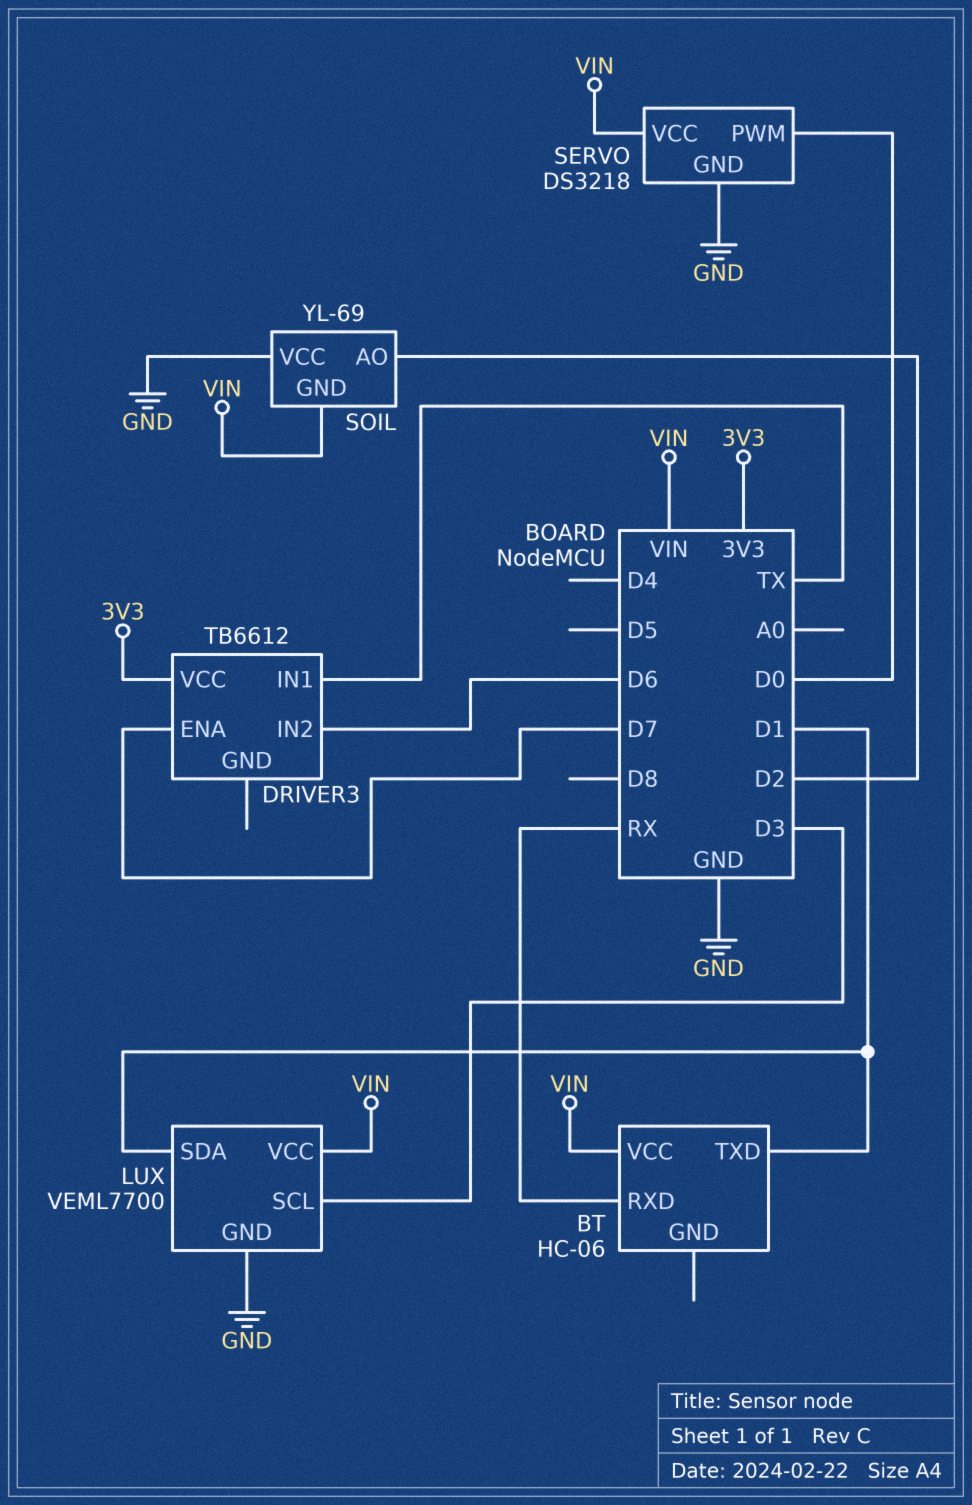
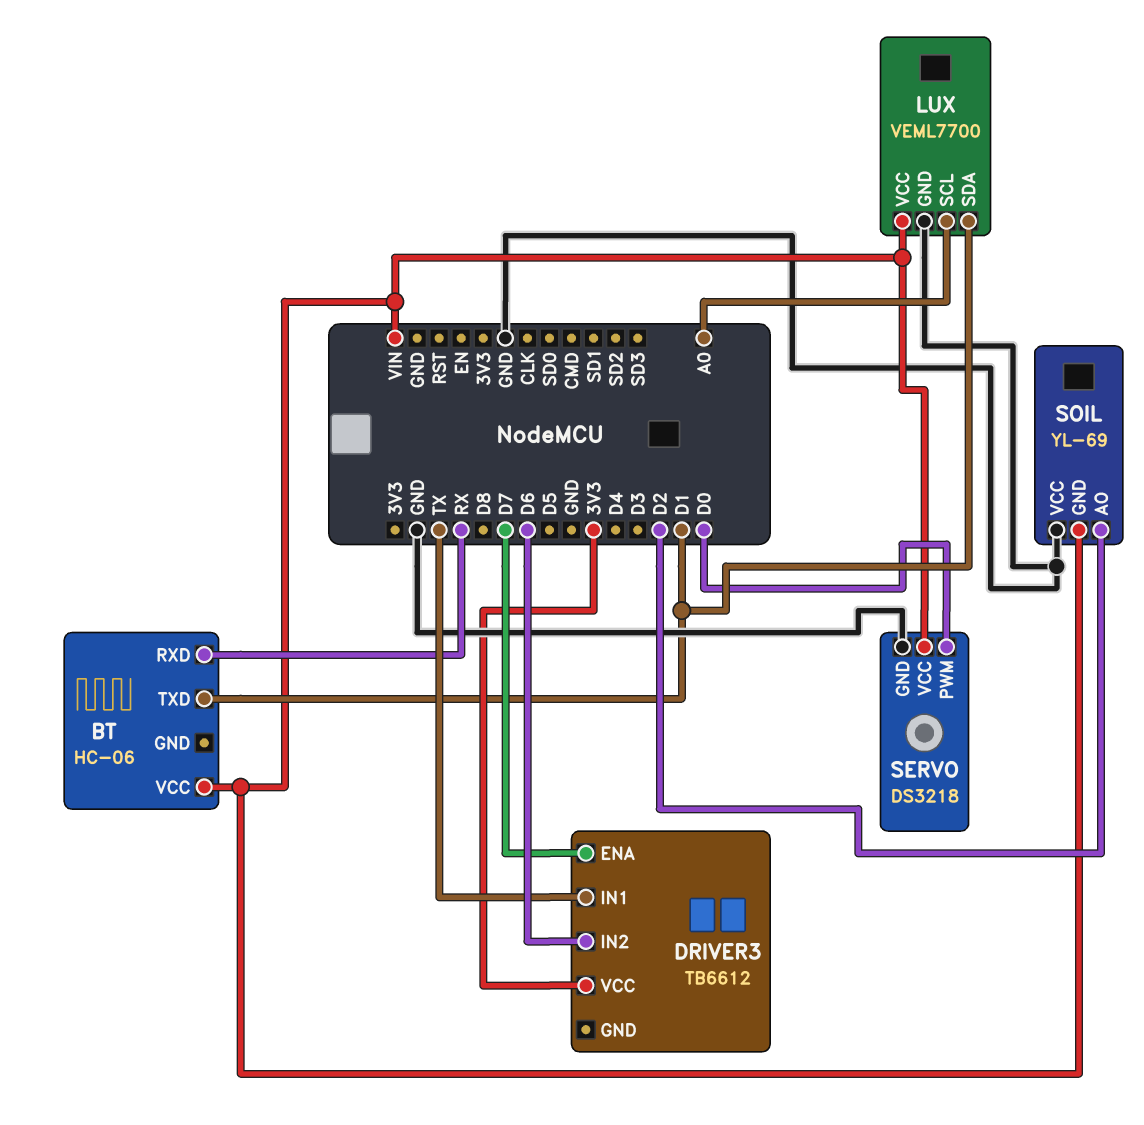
LUX pin SCL: D3 -> A0

